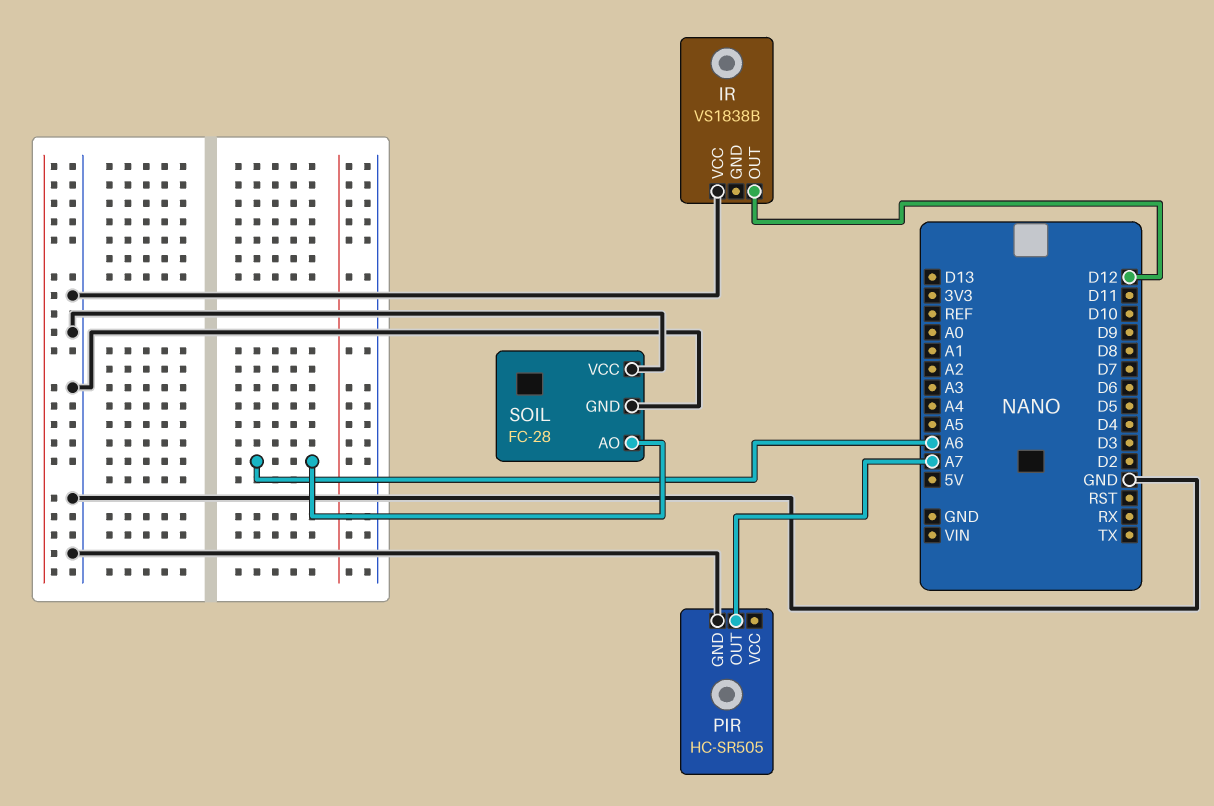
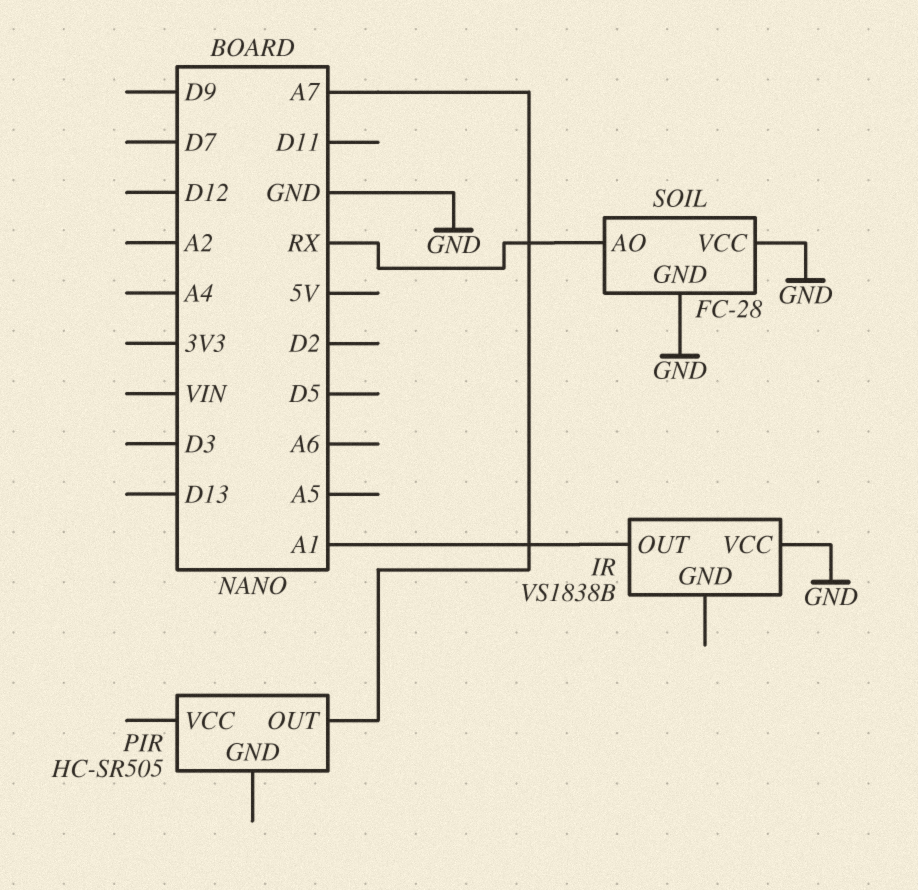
IR pin OUT: D12 -> A1
PIR pin GND: GND -> none
SOIL pin AO: A6 -> RX

